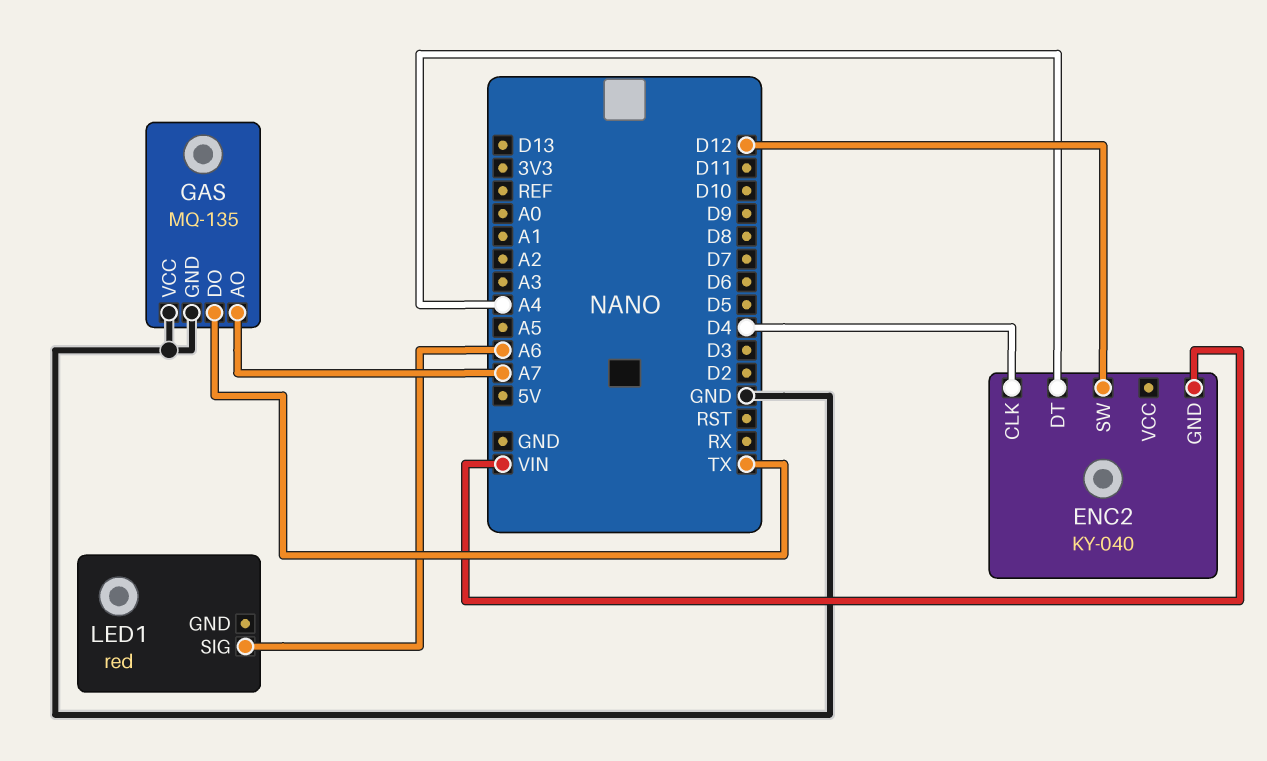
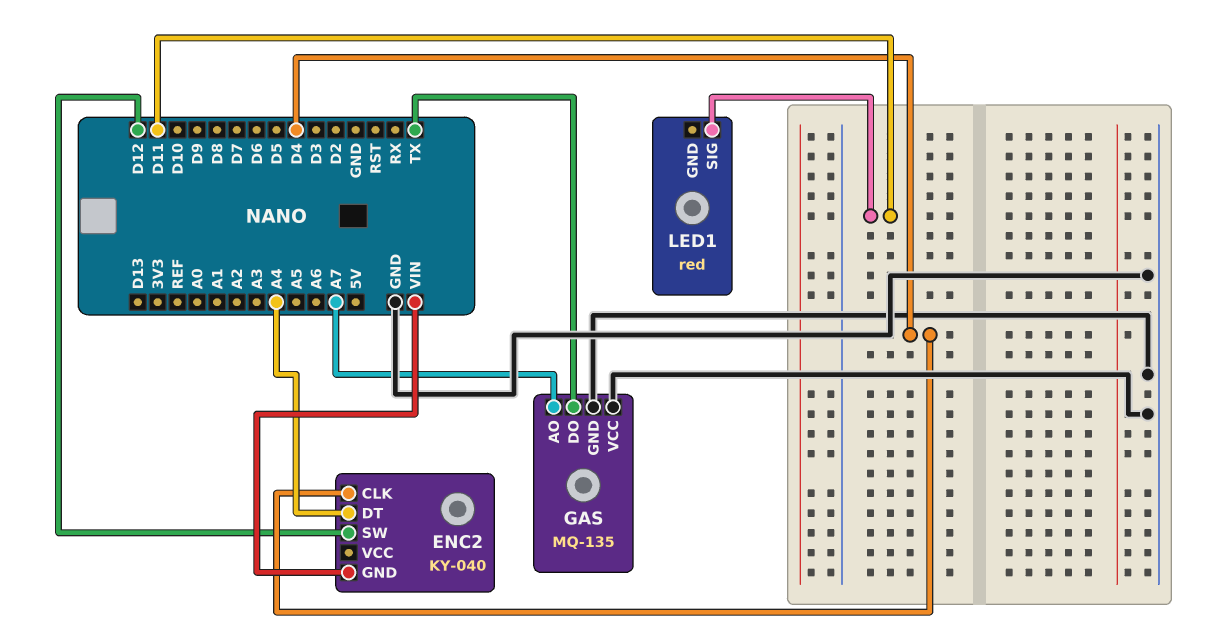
LED1 pin SIG: A6 -> D11

